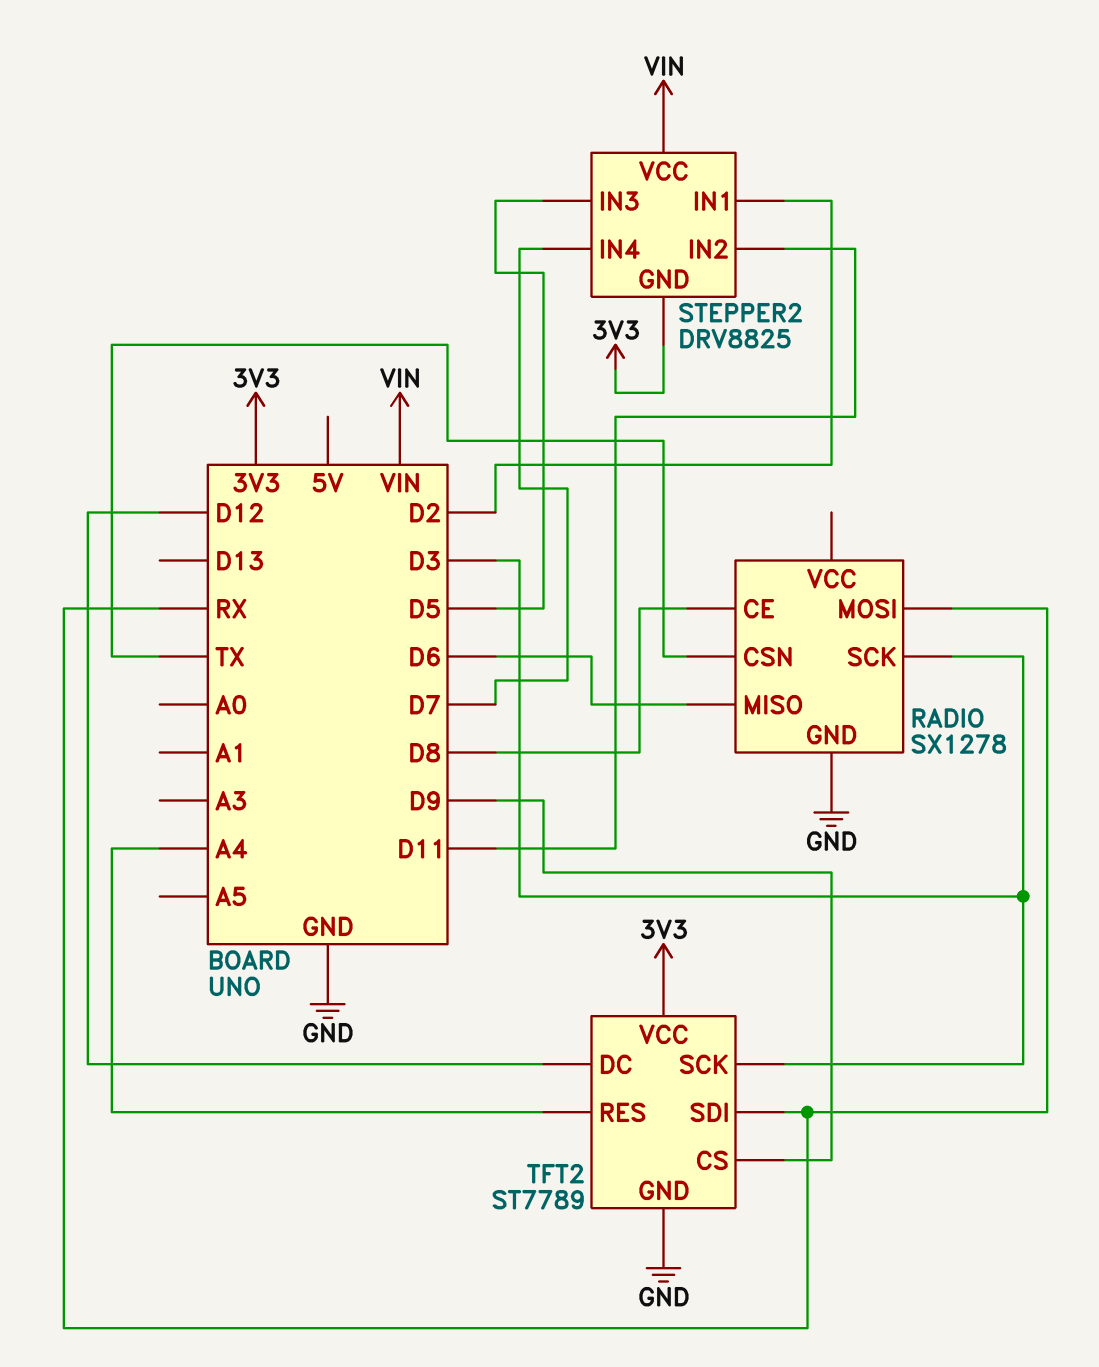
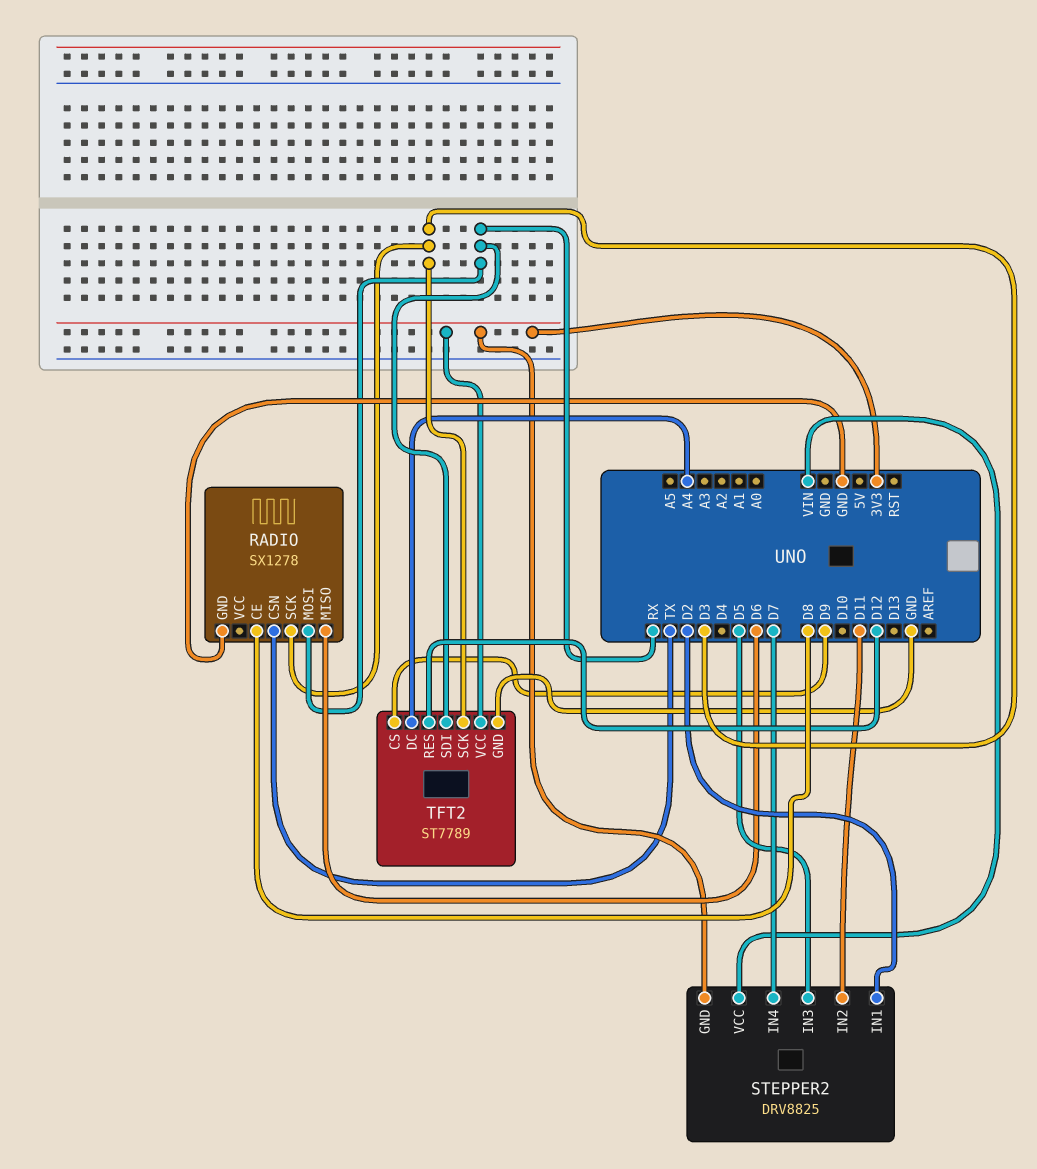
TFT2 pin DC: D12 -> A4
TFT2 pin RES: A4 -> D12

